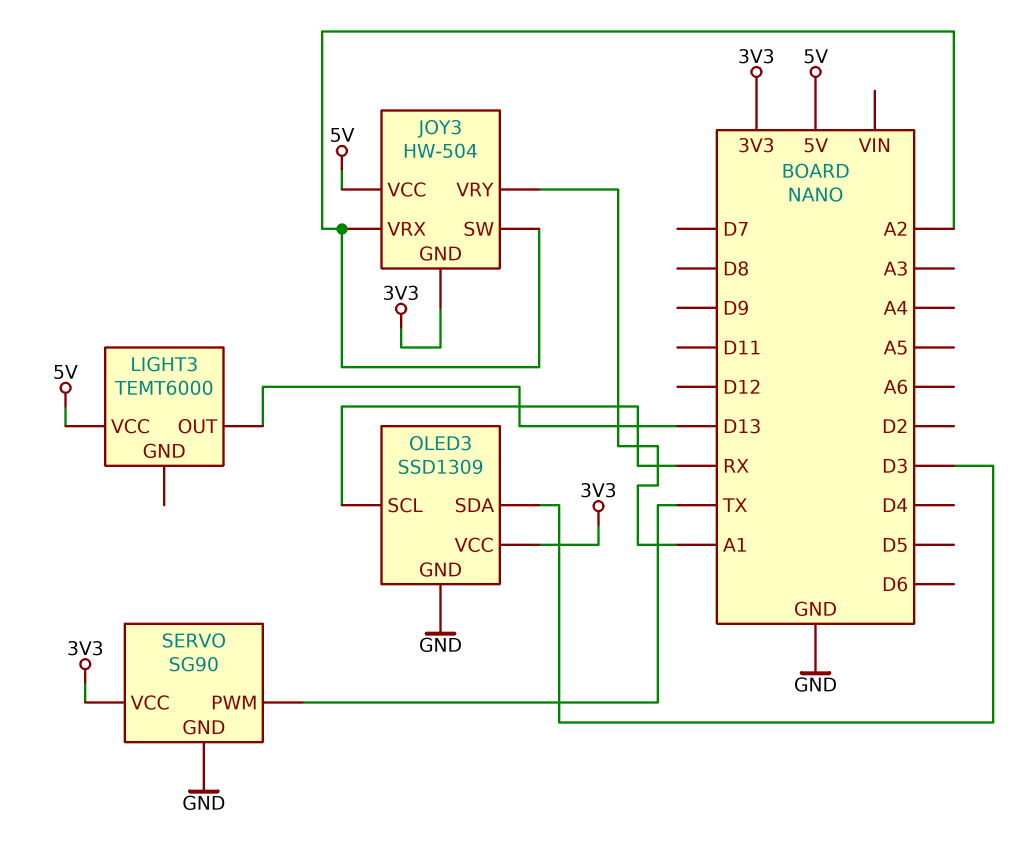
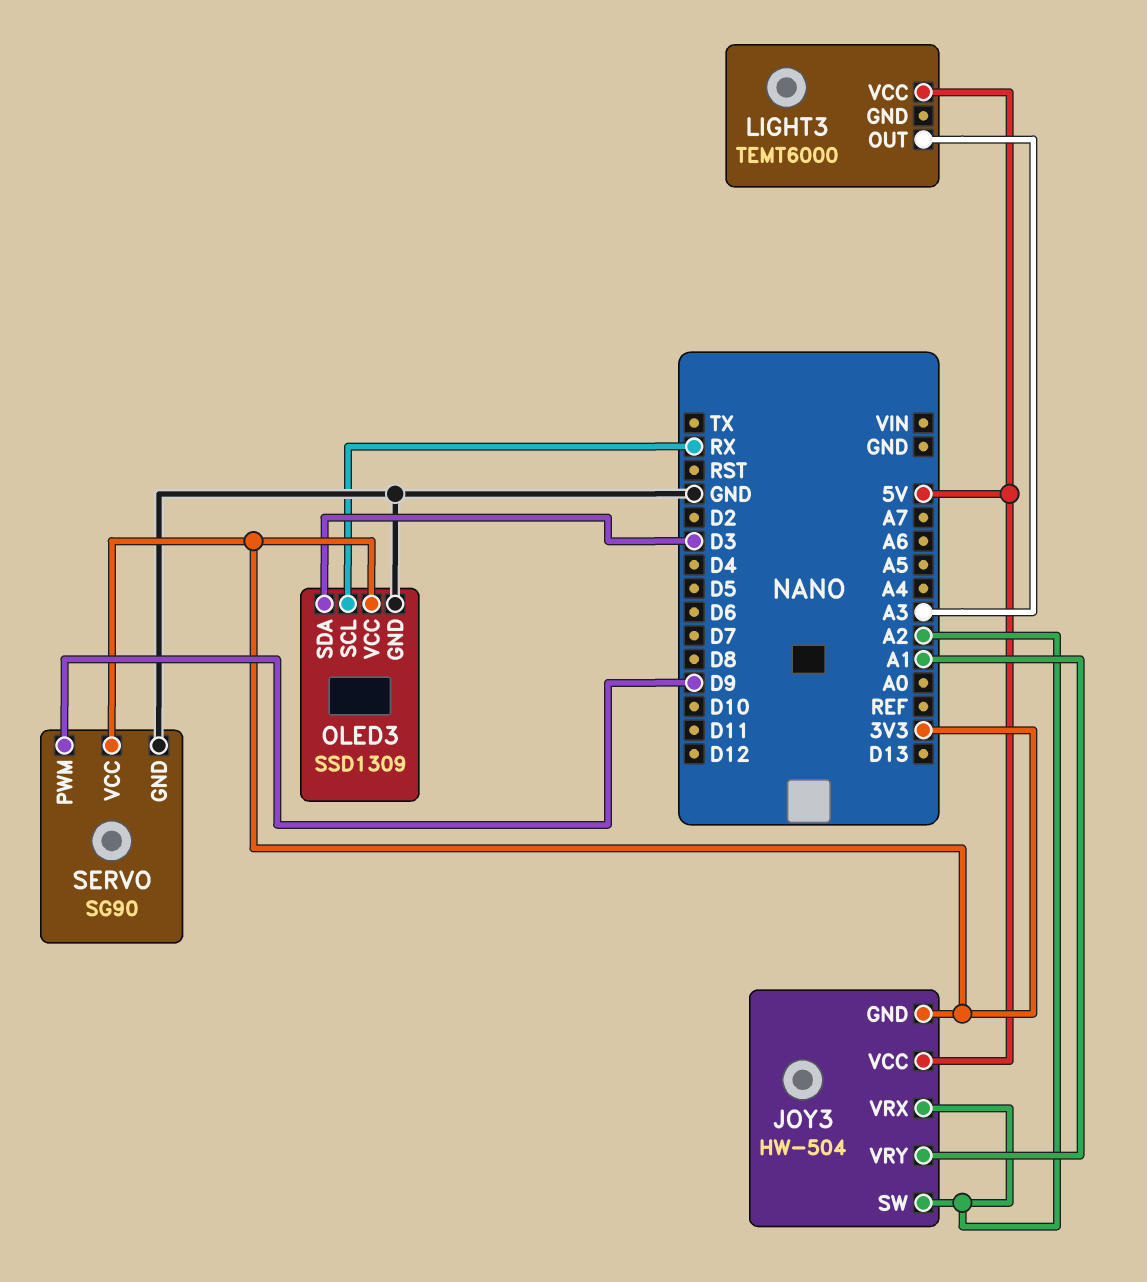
LIGHT3 pin OUT: D13 -> A3
SERVO pin PWM: TX -> D9

